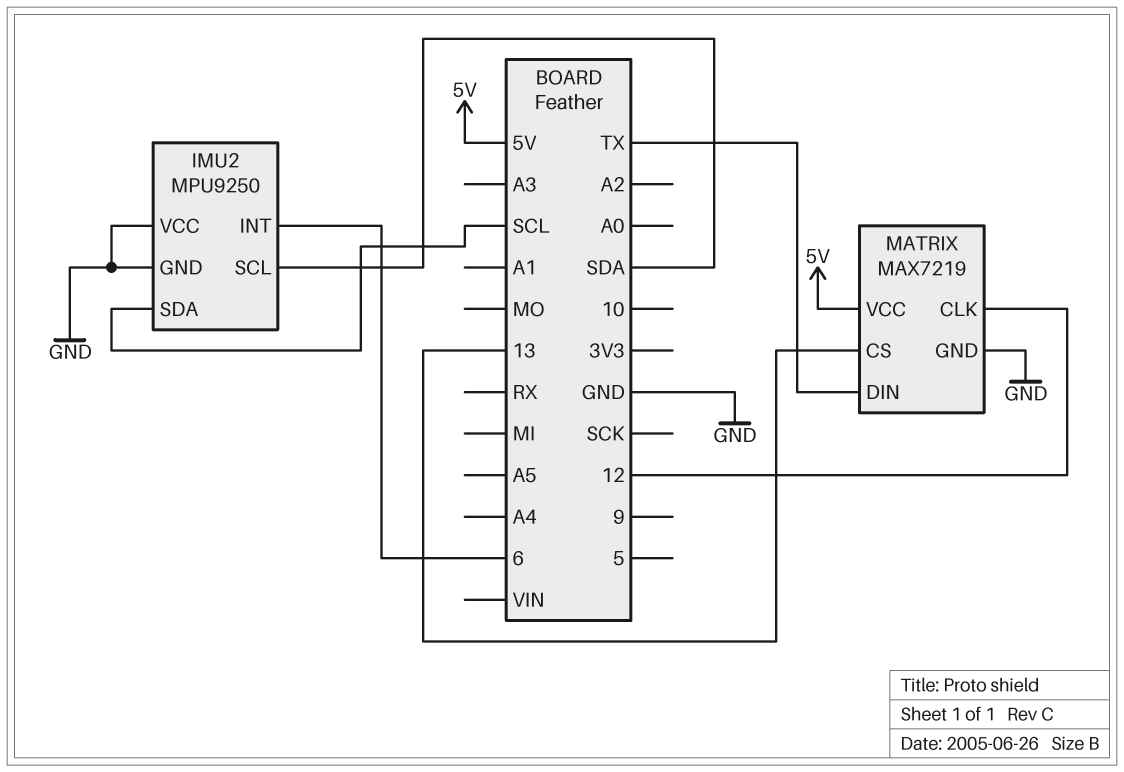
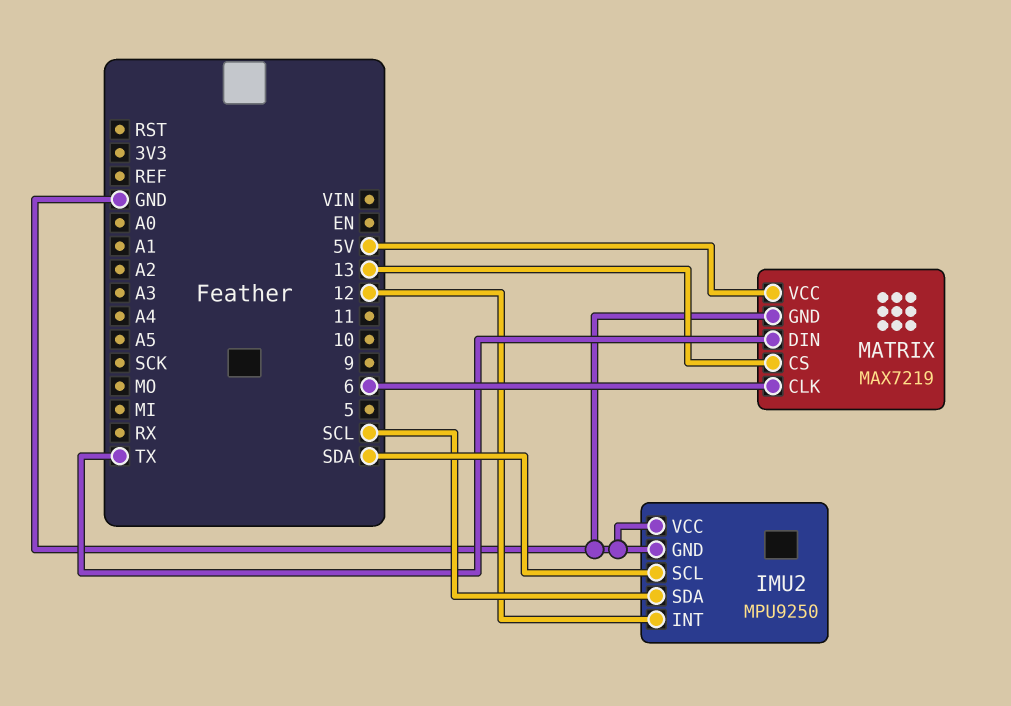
IMU2 pin INT: 6 -> 12
MATRIX pin CLK: 12 -> 6

